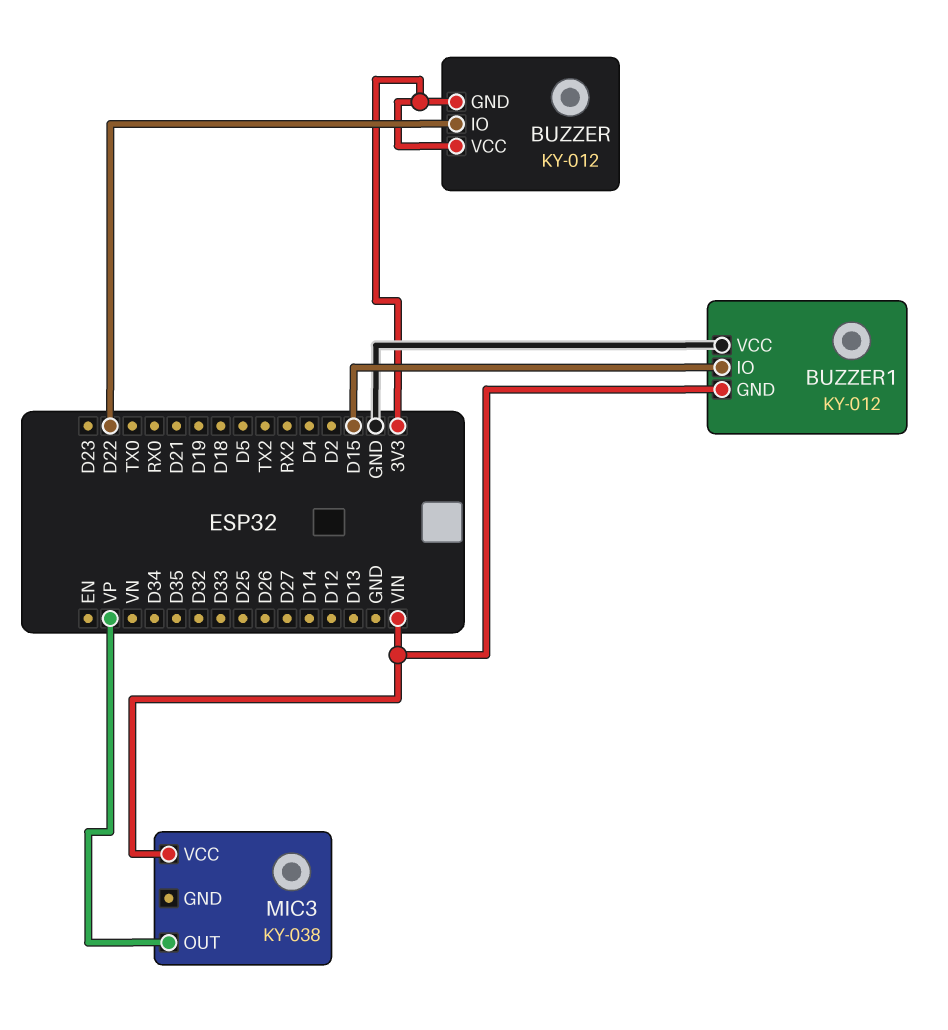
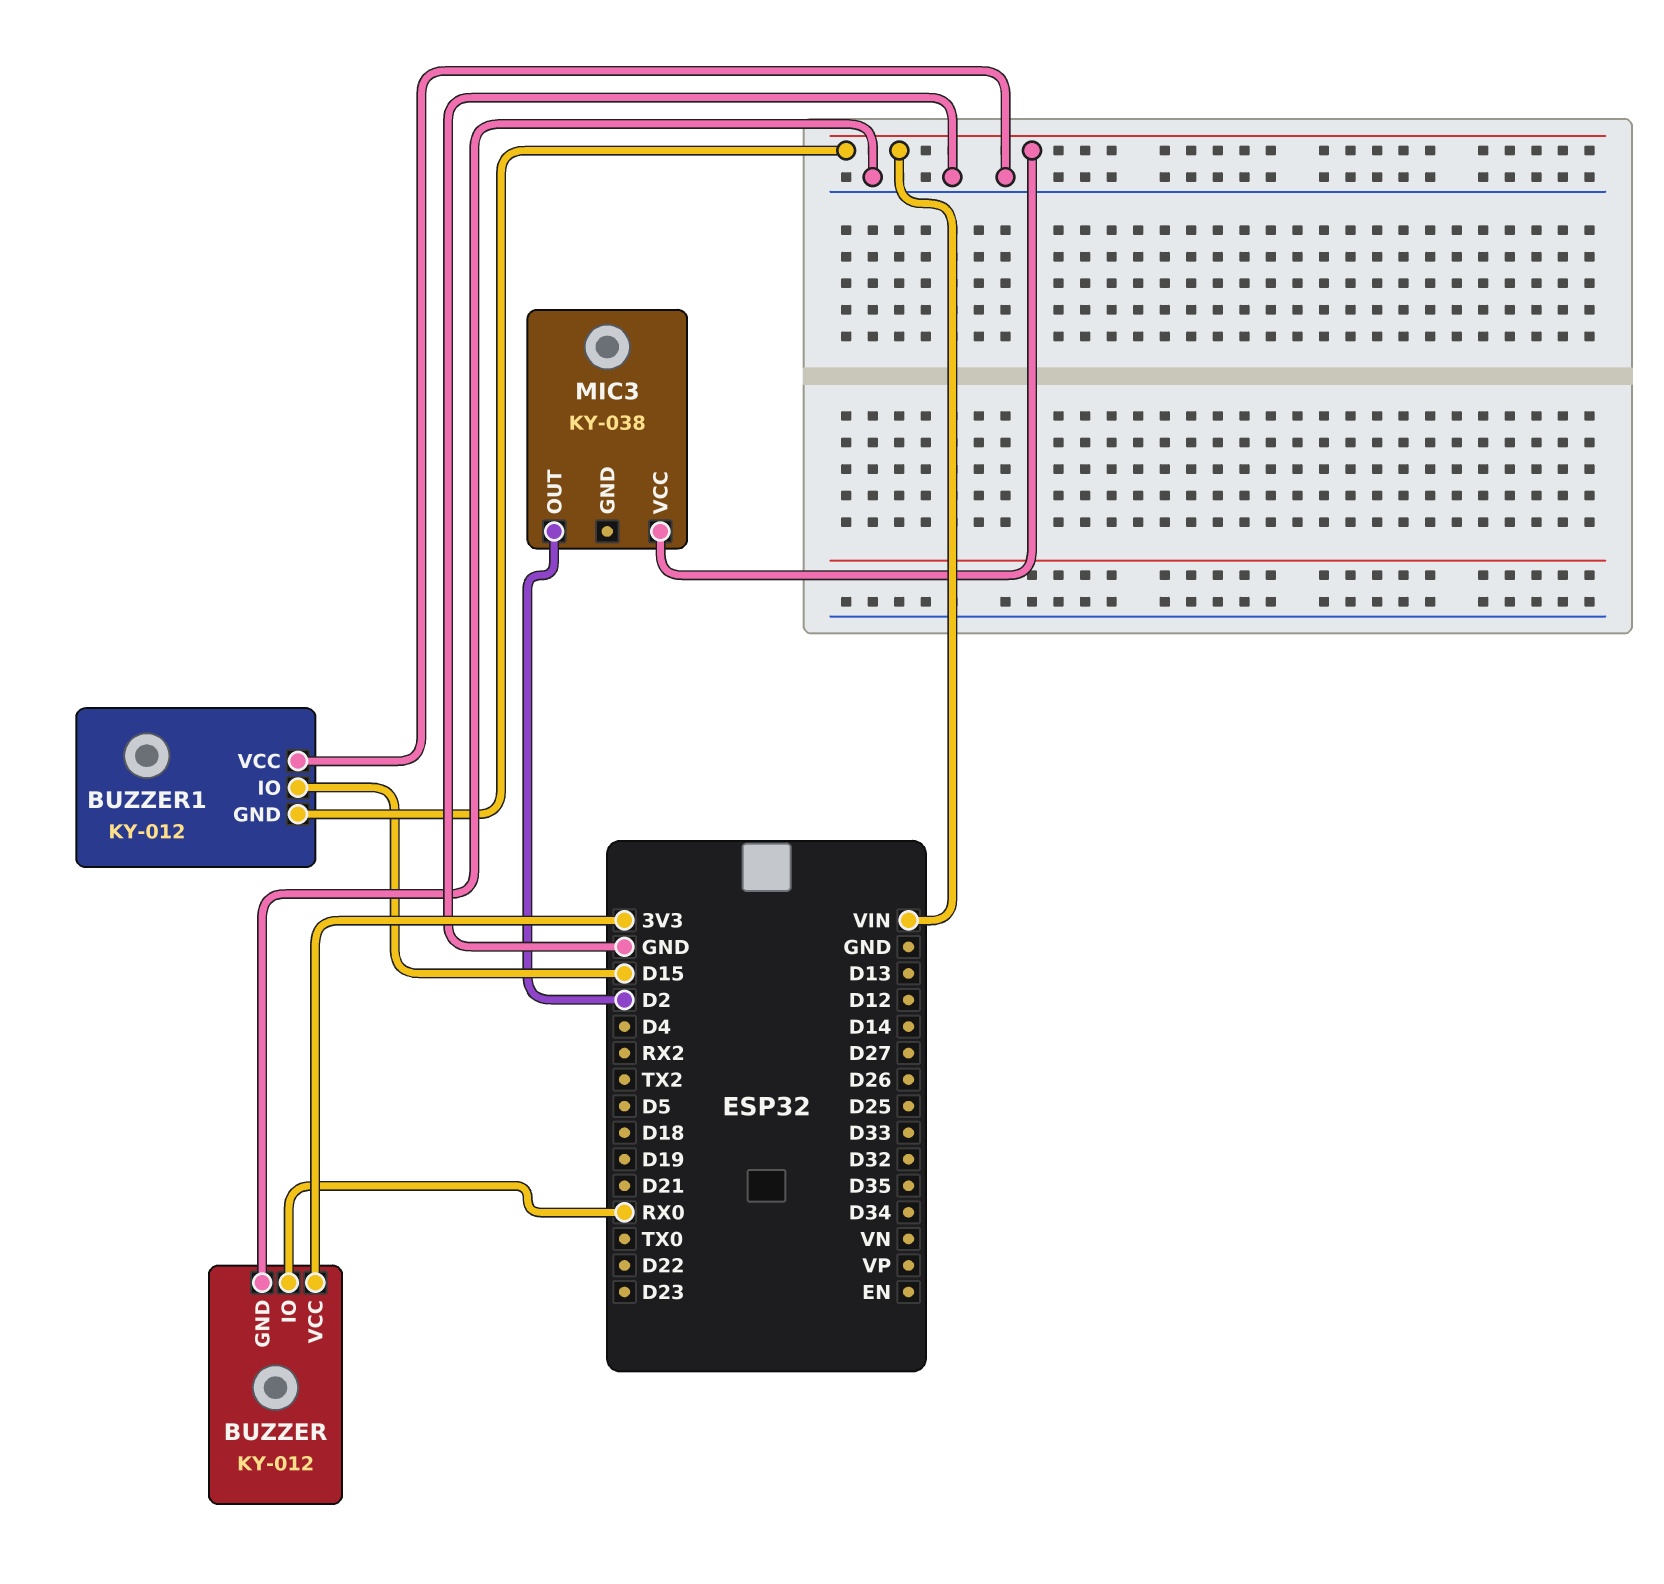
BUZZER pin GND: 3V3 -> GND
BUZZER pin IO: D22 -> RX0
MIC3 pin OUT: VP -> D2

